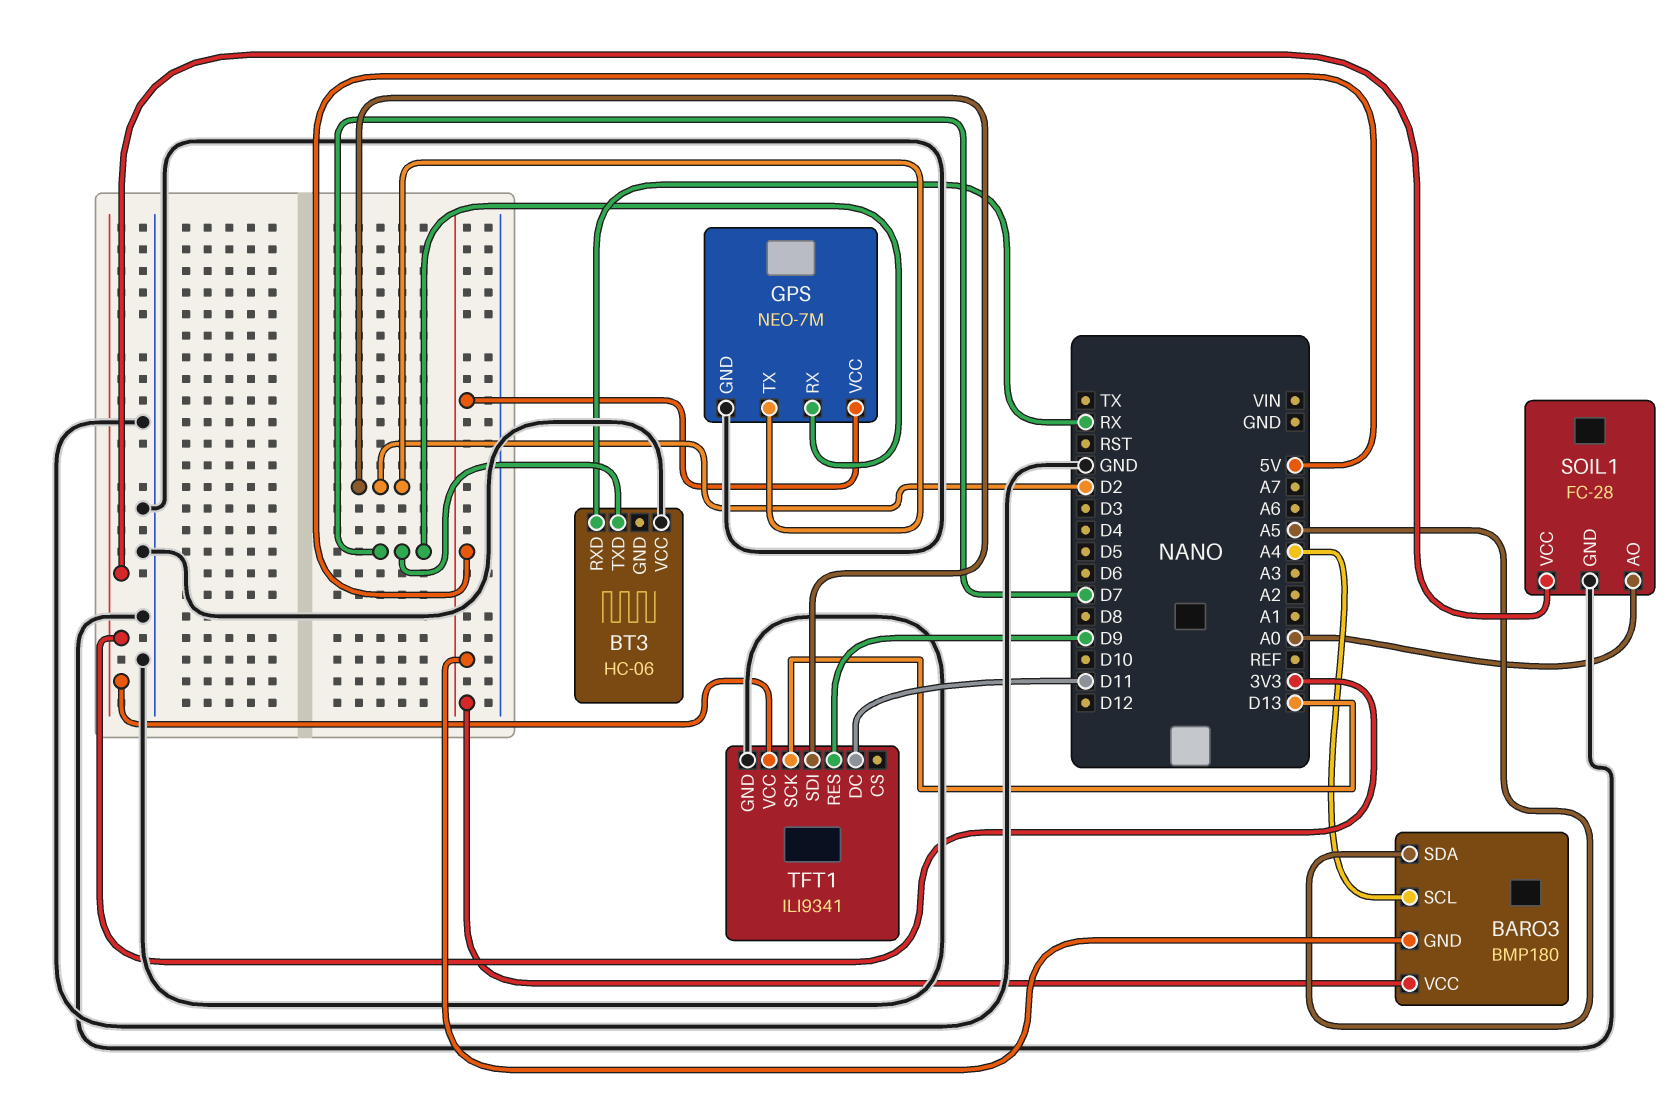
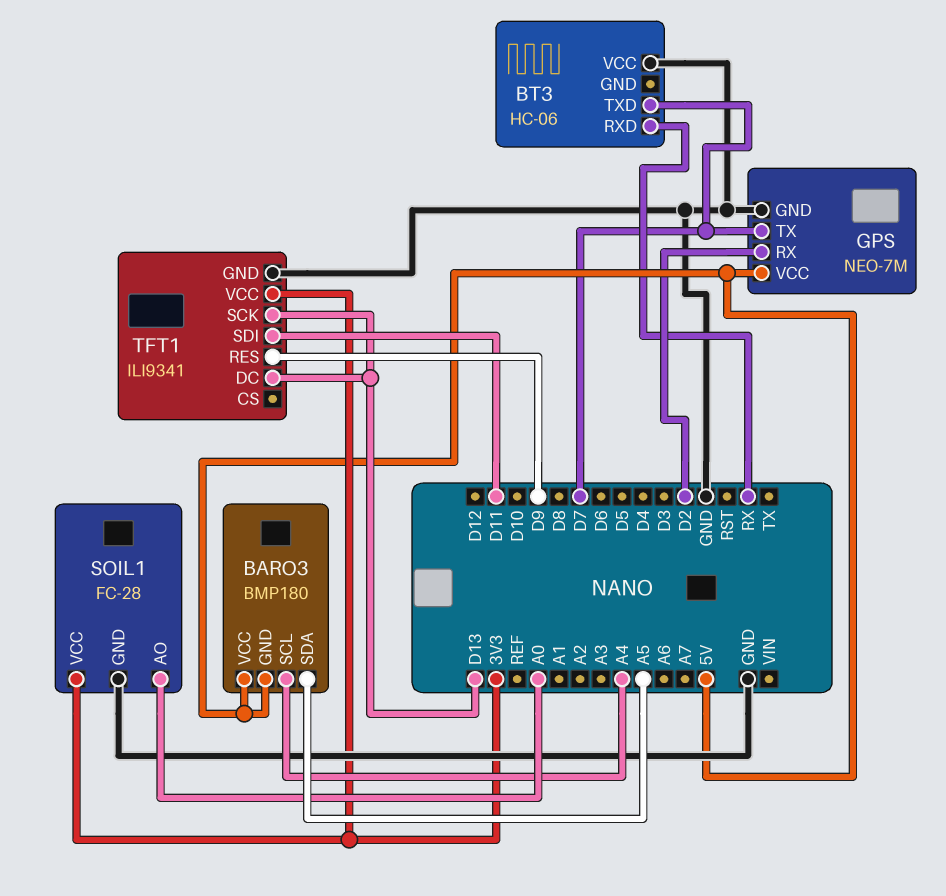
GPS pin RX: D7 -> D2
GPS pin TX: D2 -> D7
TFT1 pin DC: D11 -> D13
TFT1 pin SDI: D2 -> D11

